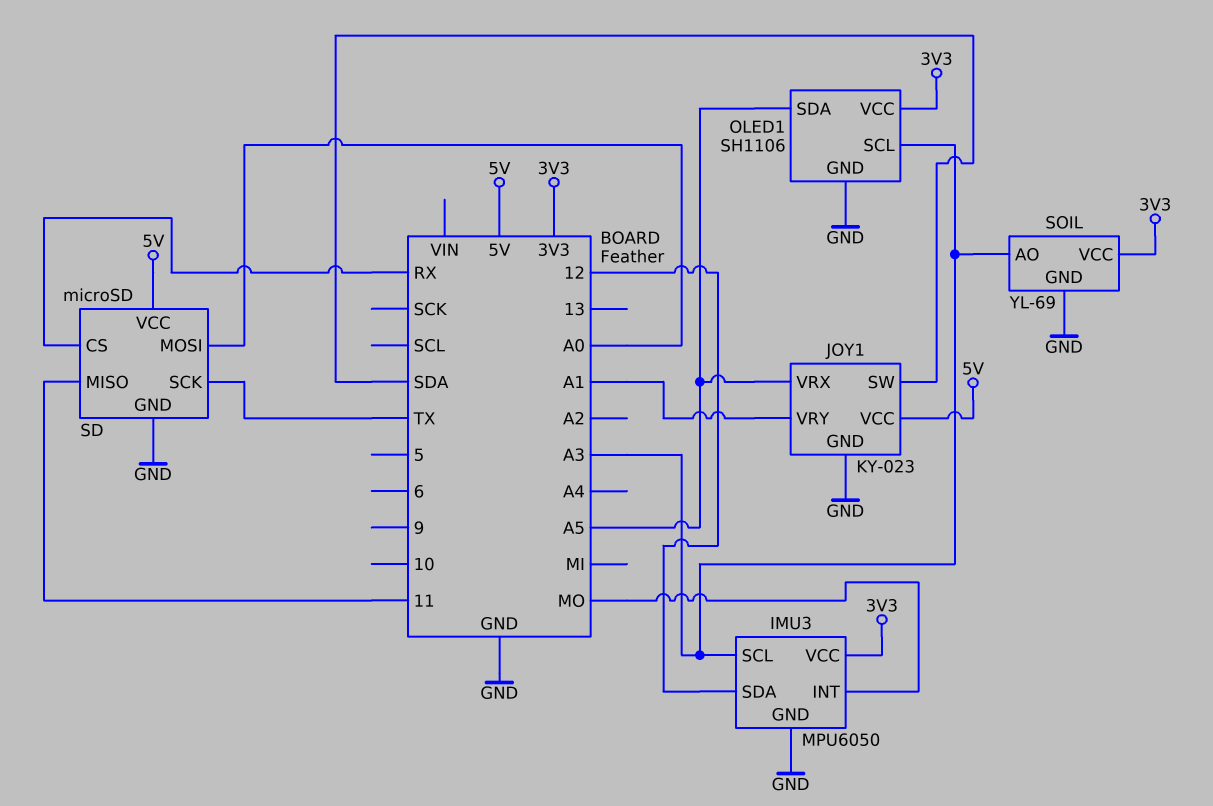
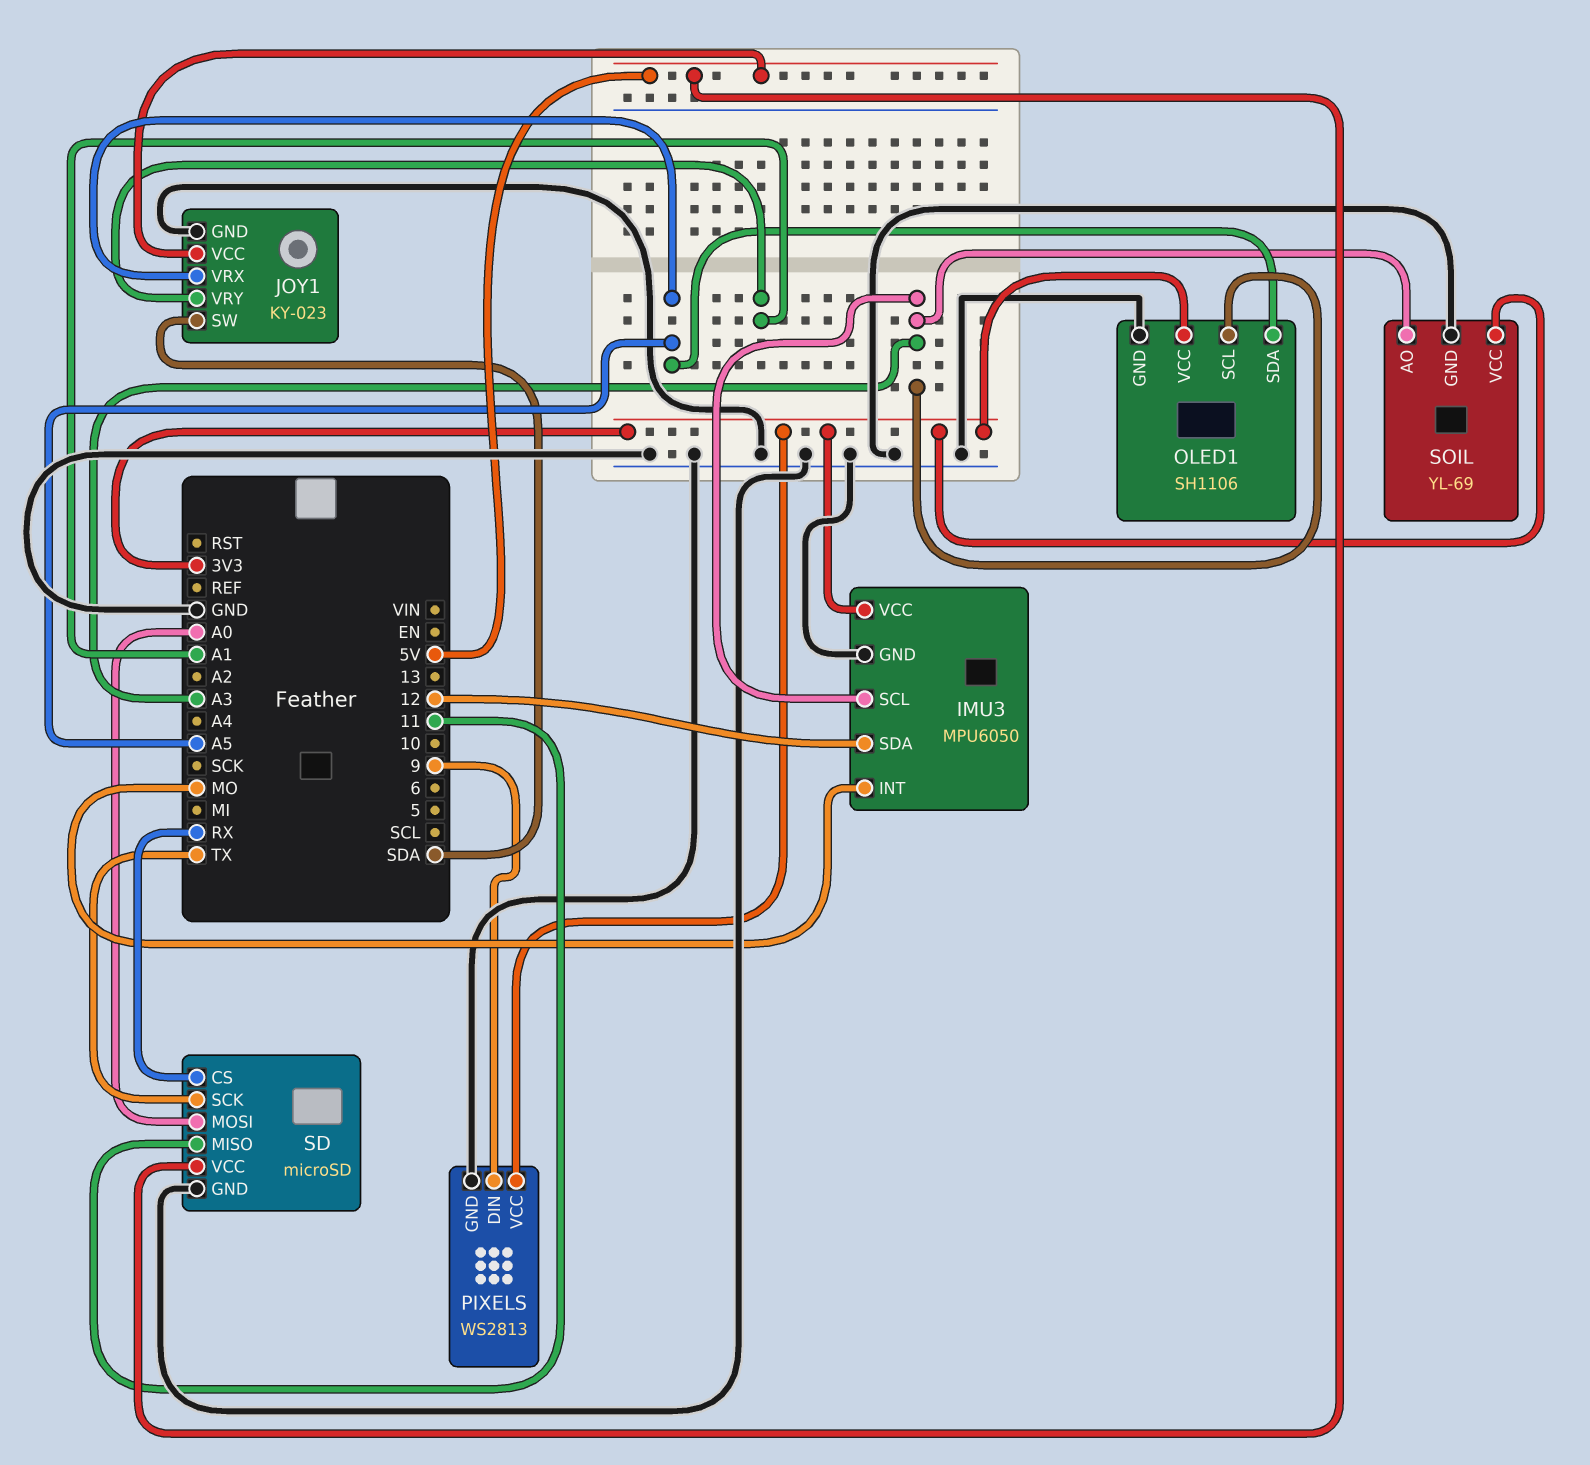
PIXELS: none -> WS2813
PIXELS pin DIN: none -> 9
PIXELS pin GND: none -> GND
PIXELS pin VCC: none -> 3V3

